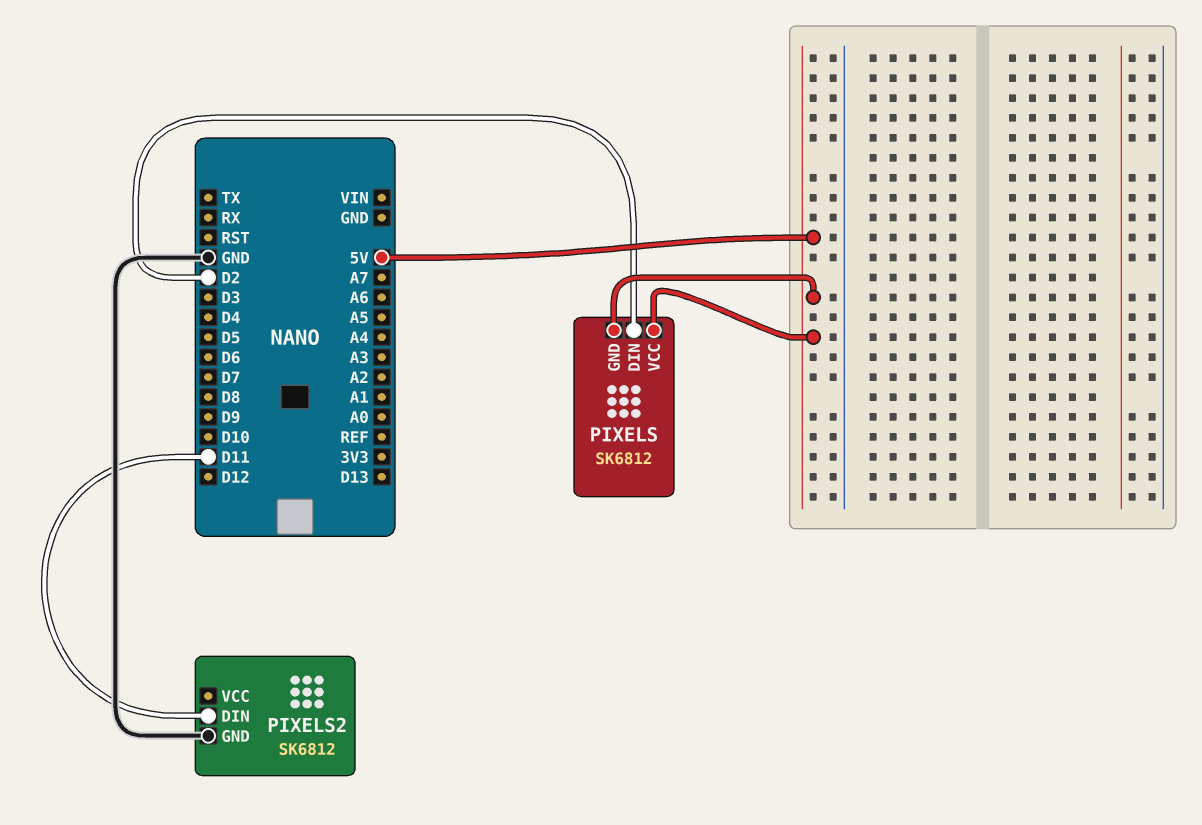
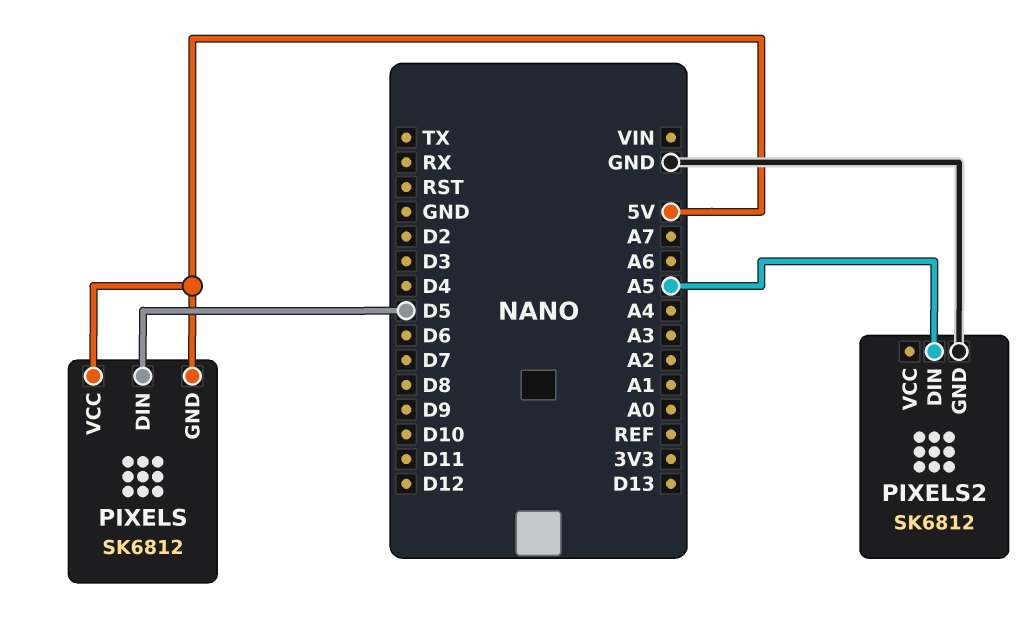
PIXELS pin DIN: D2 -> D5
PIXELS2 pin DIN: D11 -> A5

